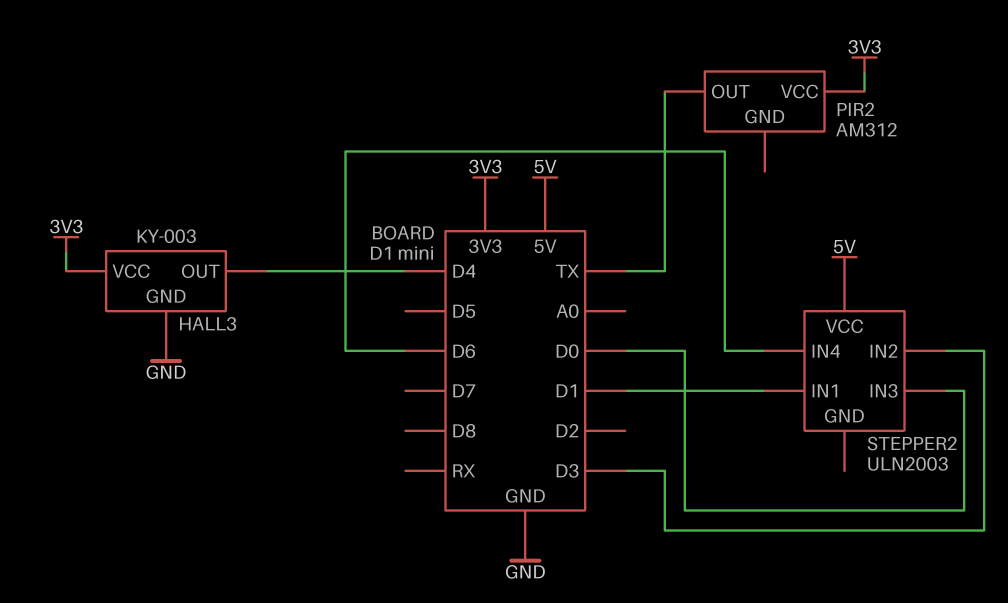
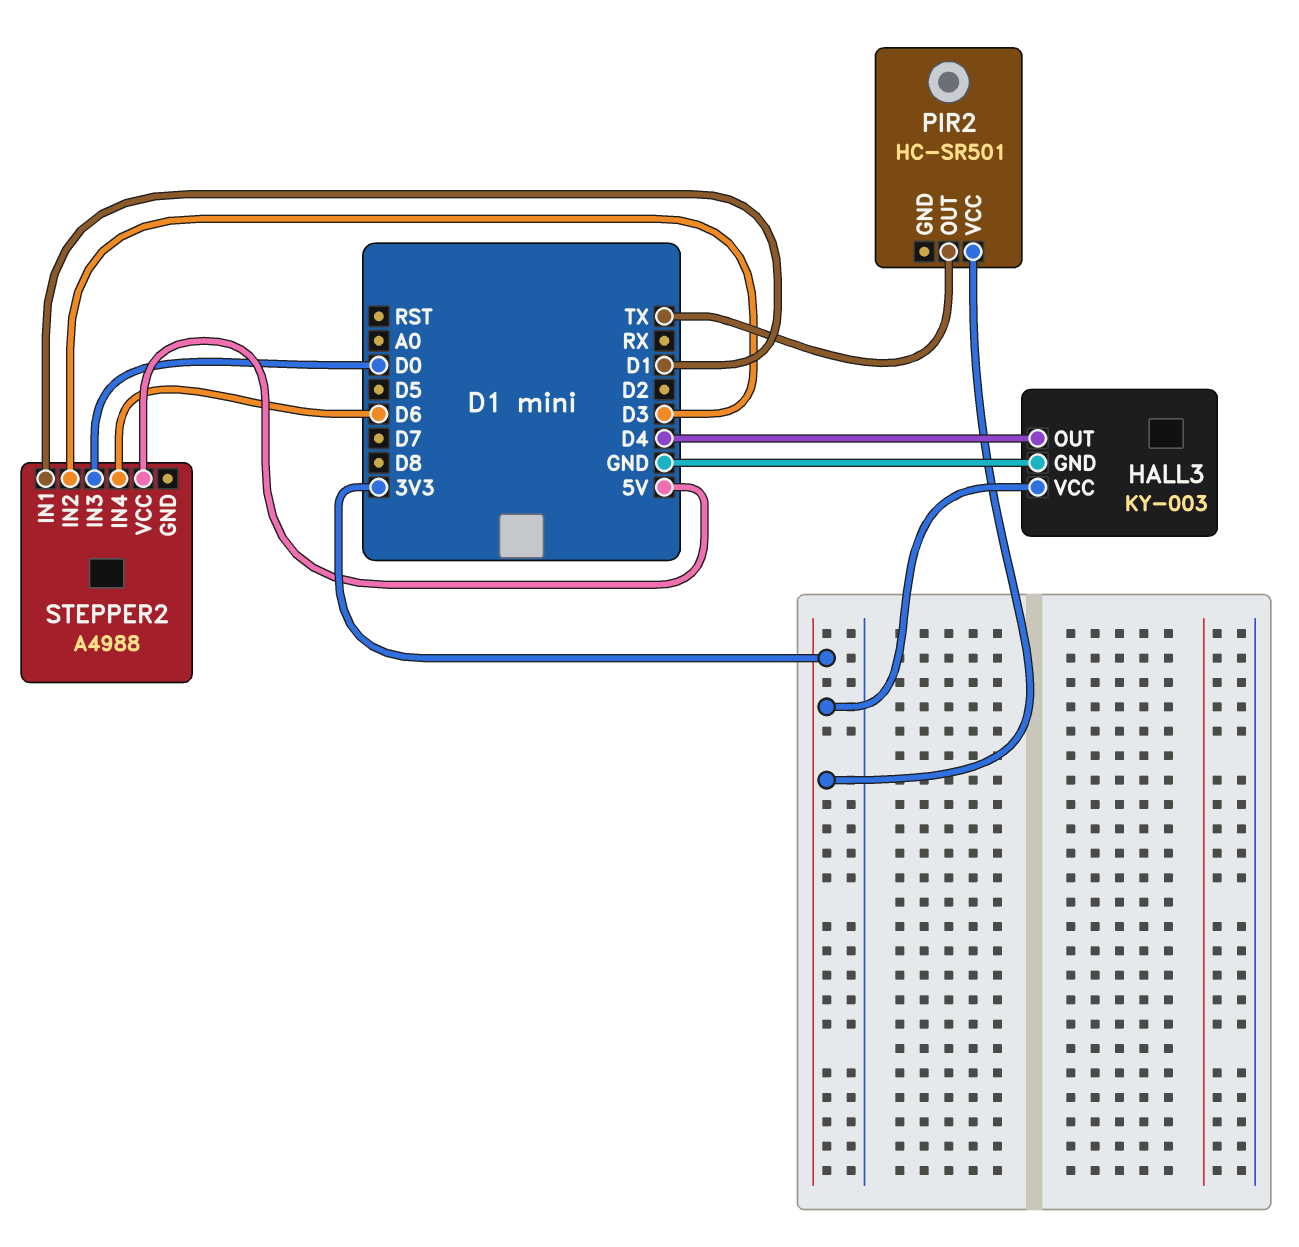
PIR2: AM312 -> HC-SR501
STEPPER2: ULN2003 -> A4988

